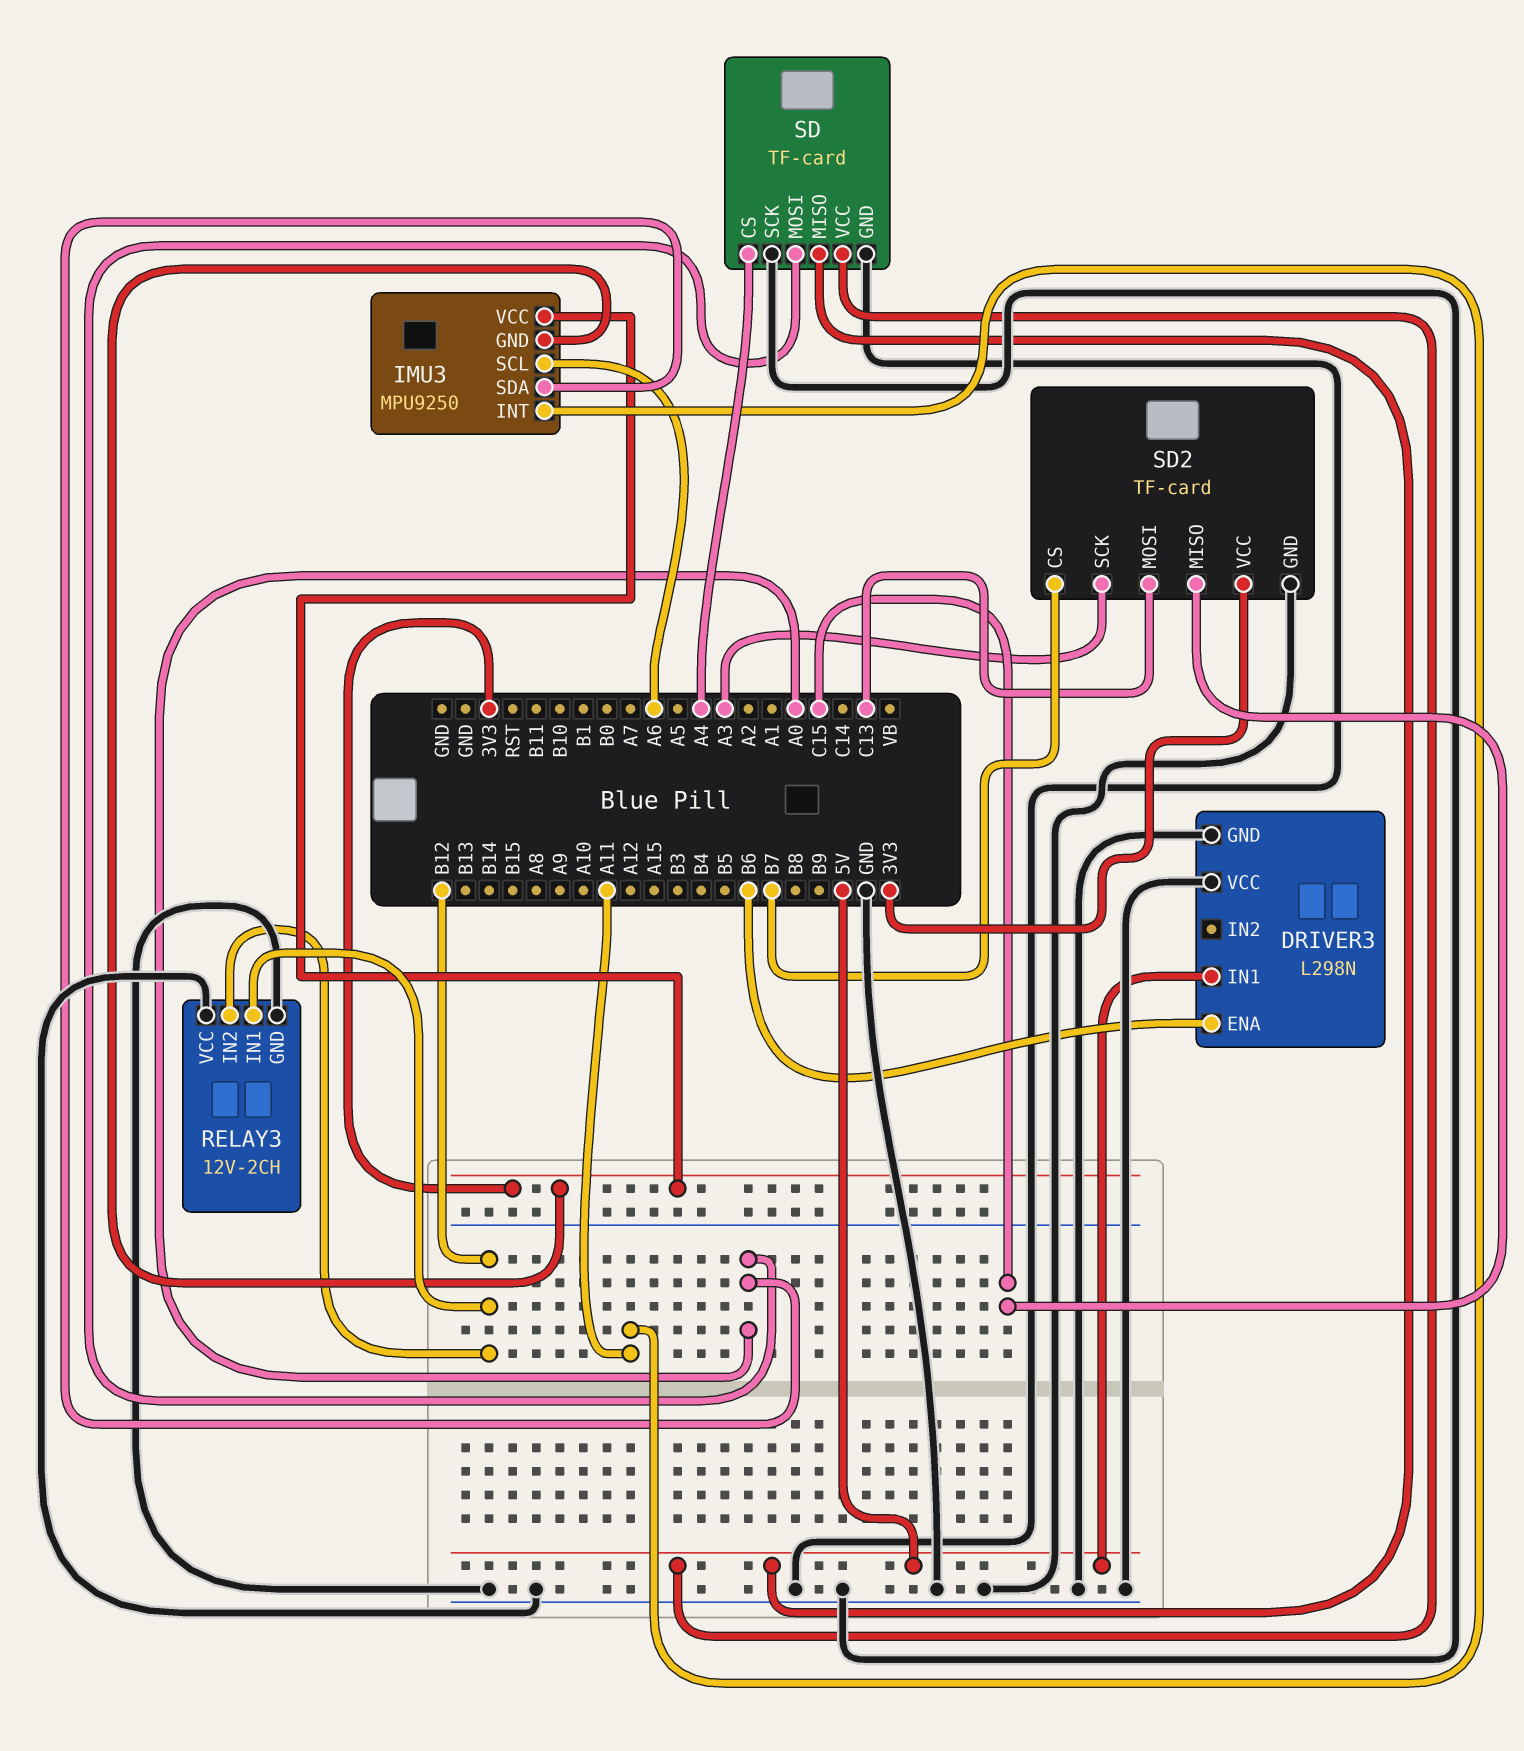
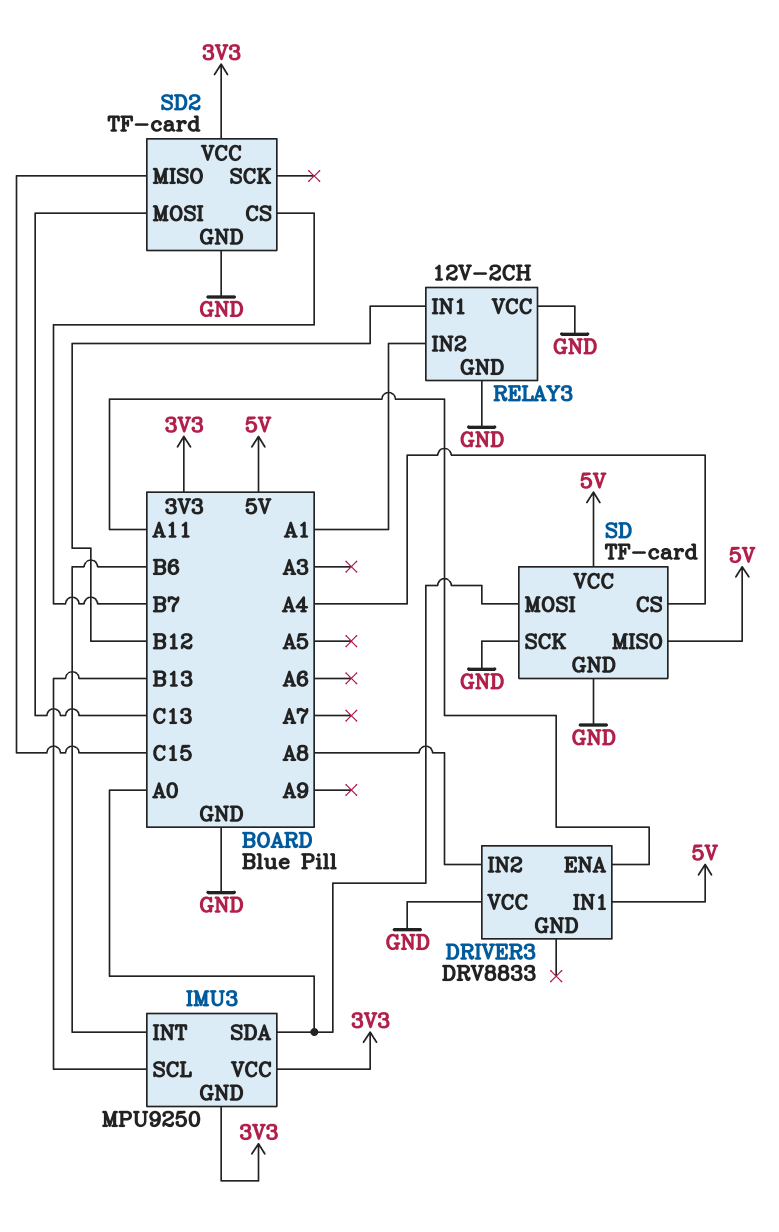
DRIVER3: L298N -> DRV8833
DRIVER3 pin ENA: B6 -> A11
DRIVER3 pin GND: GND -> none
DRIVER3 pin IN2: none -> A8
IMU3 pin INT: A11 -> B6
IMU3 pin SCL: A6 -> B13
RELAY3 pin IN2: B12 -> A1
SD2 pin SCK: A3 -> none

